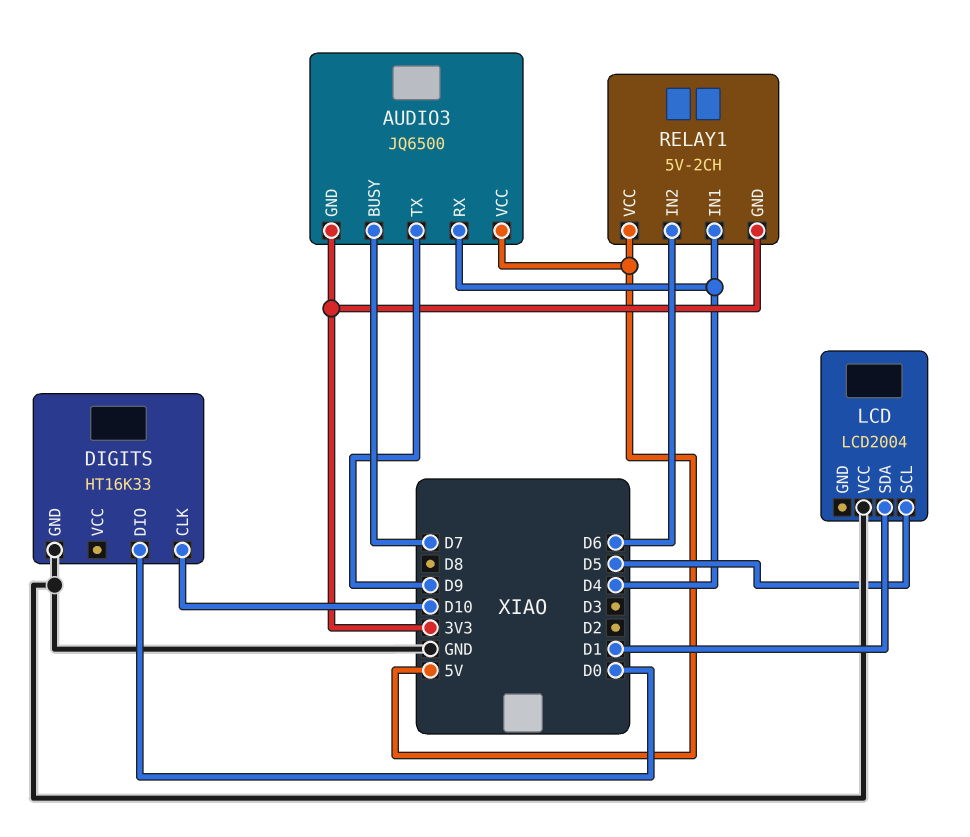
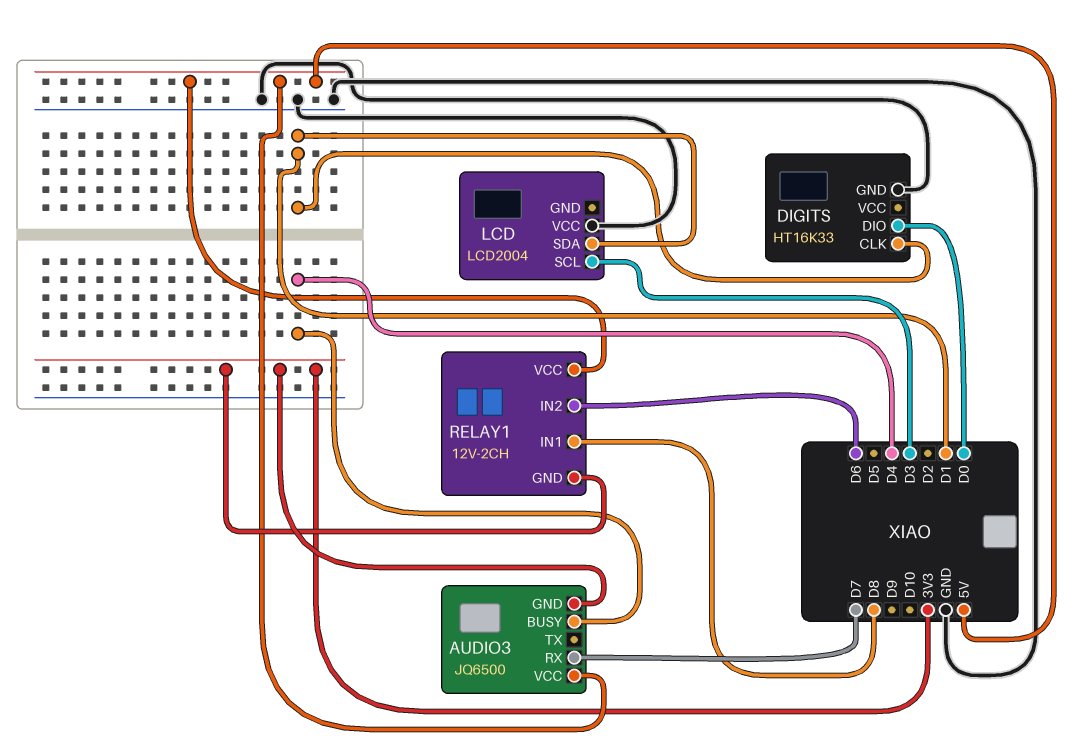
AUDIO3 pin BUSY: D7 -> D4
AUDIO3 pin RX: D4 -> D7
AUDIO3 pin TX: D9 -> none
DIGITS pin CLK: D10 -> D1
LCD pin SCL: D5 -> D3
RELAY1: 5V-2CH -> 12V-2CH
RELAY1 pin IN1: D4 -> D8

